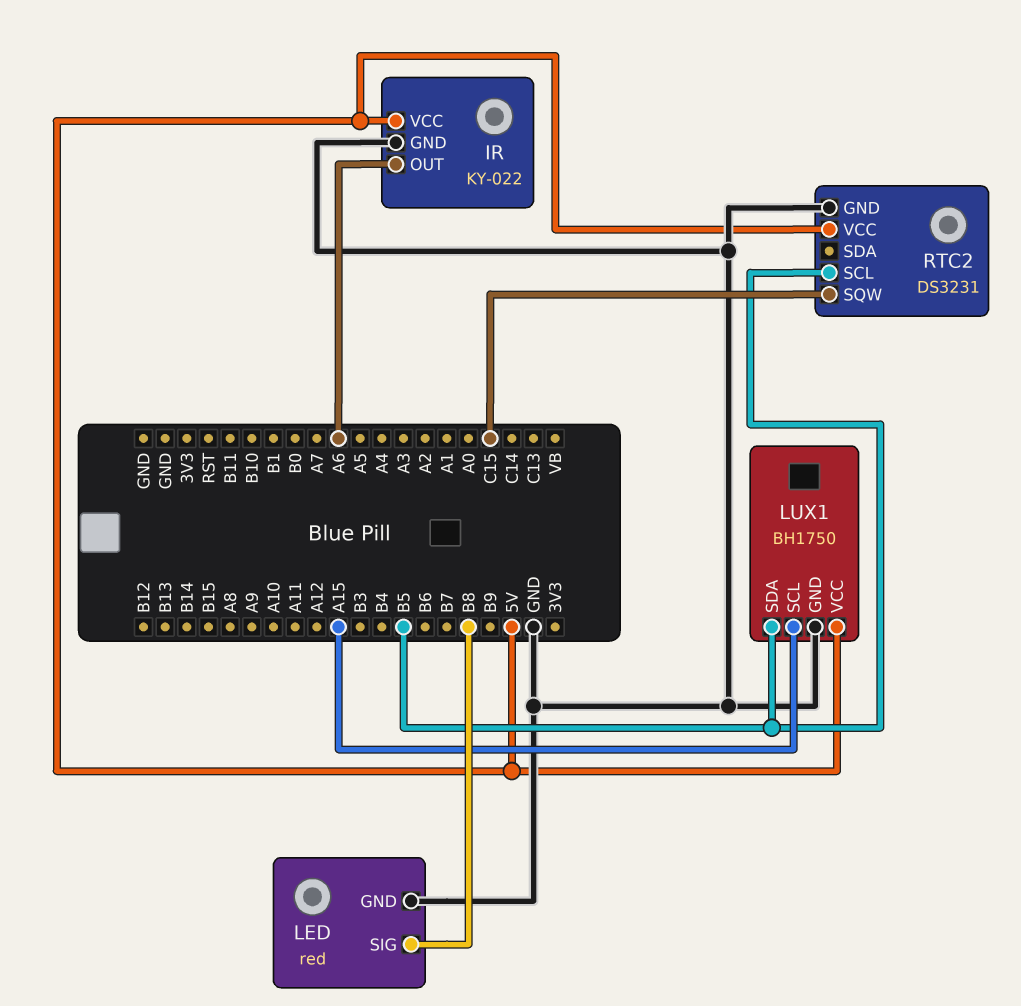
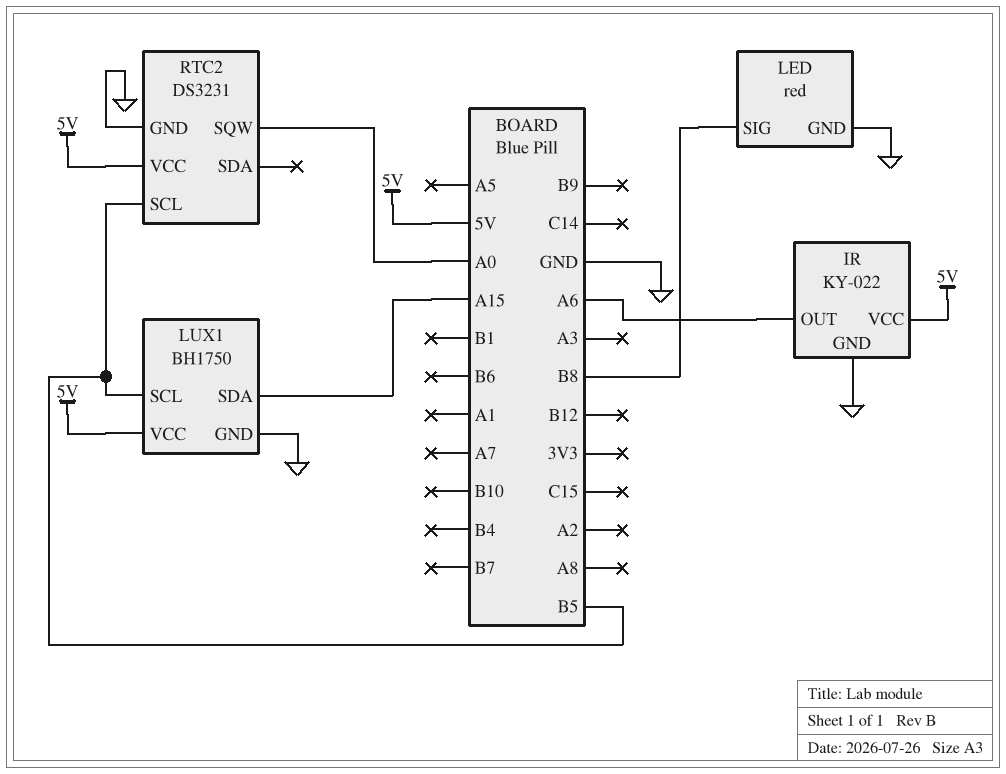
LUX1 pin SCL: A15 -> B5
LUX1 pin SDA: B5 -> A15
RTC2 pin SQW: C15 -> A0

